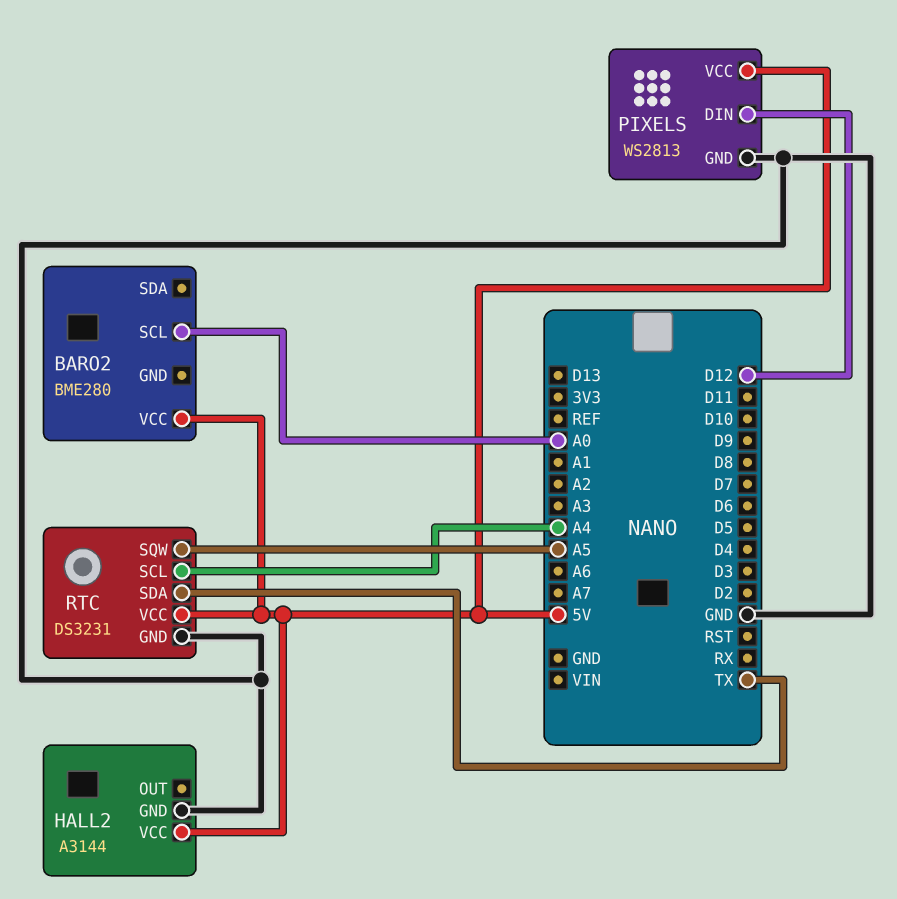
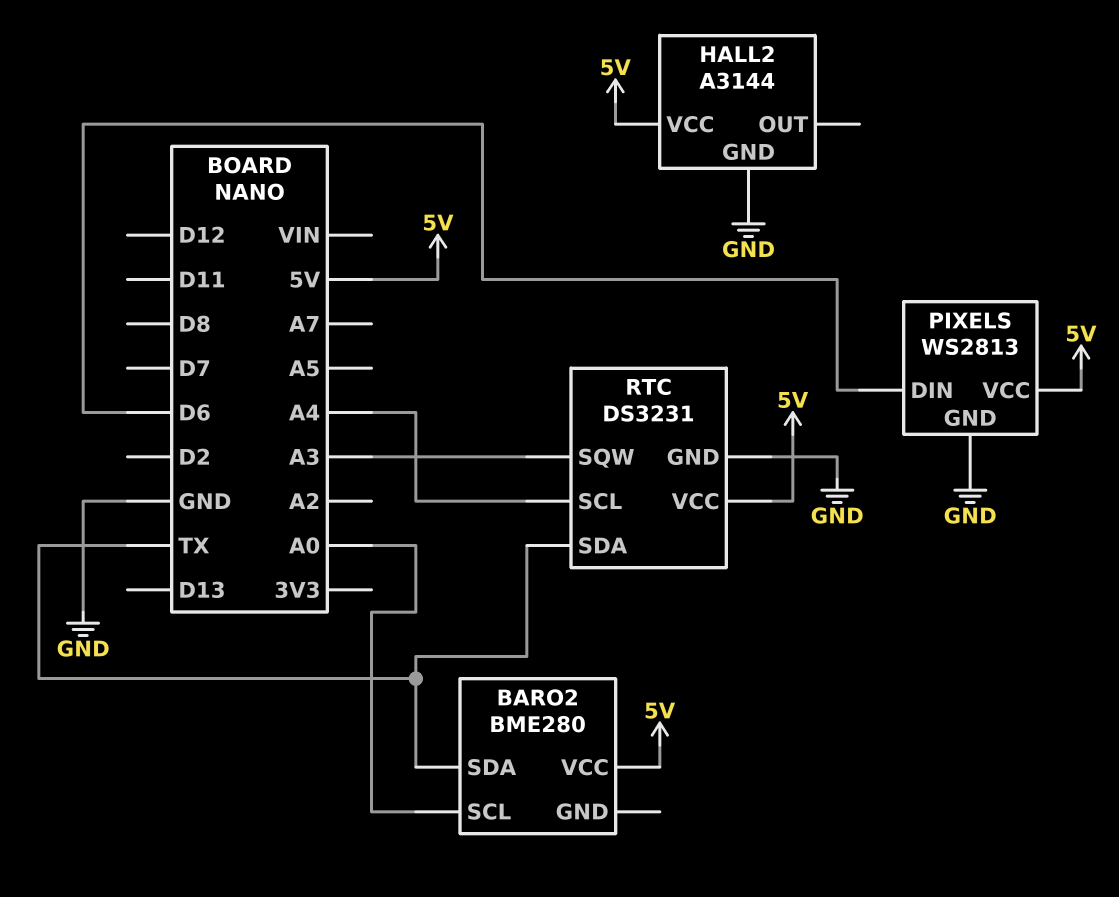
BARO2 pin SDA: none -> TX
PIXELS pin DIN: D12 -> D6
RTC pin SQW: A5 -> A3

